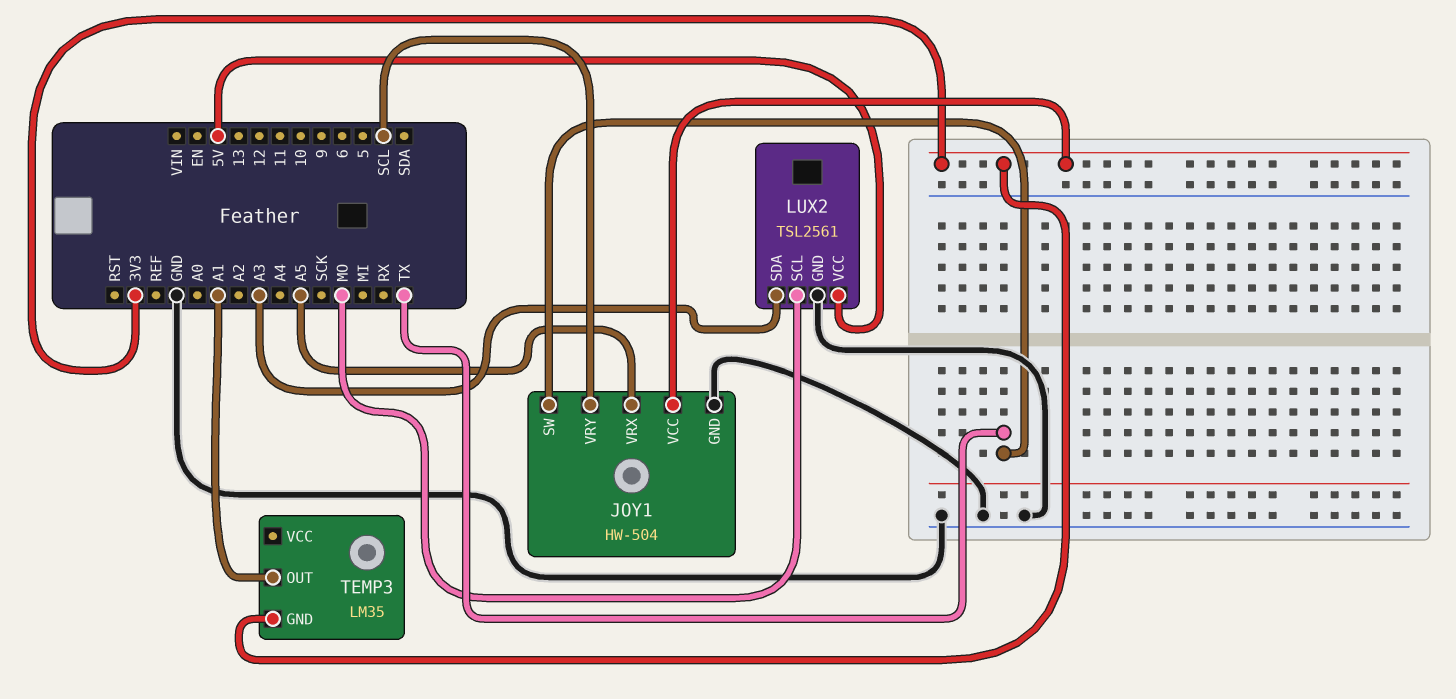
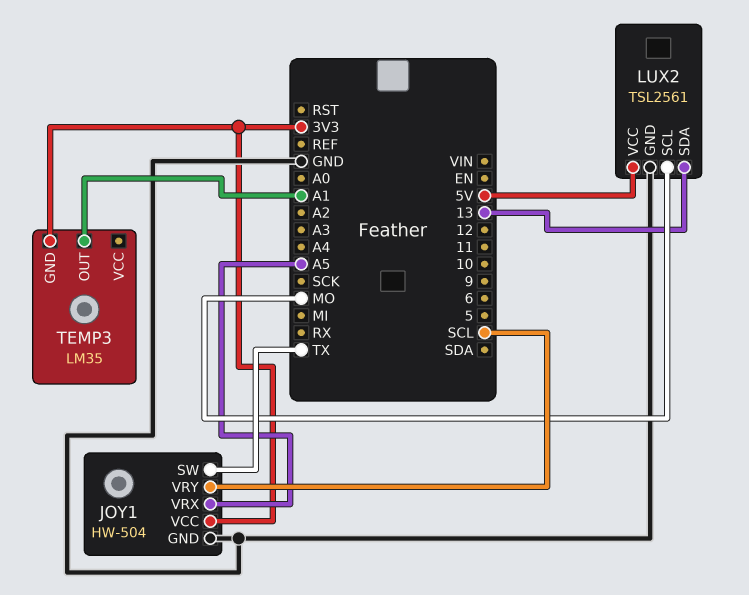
LUX2 pin SDA: A3 -> 13

